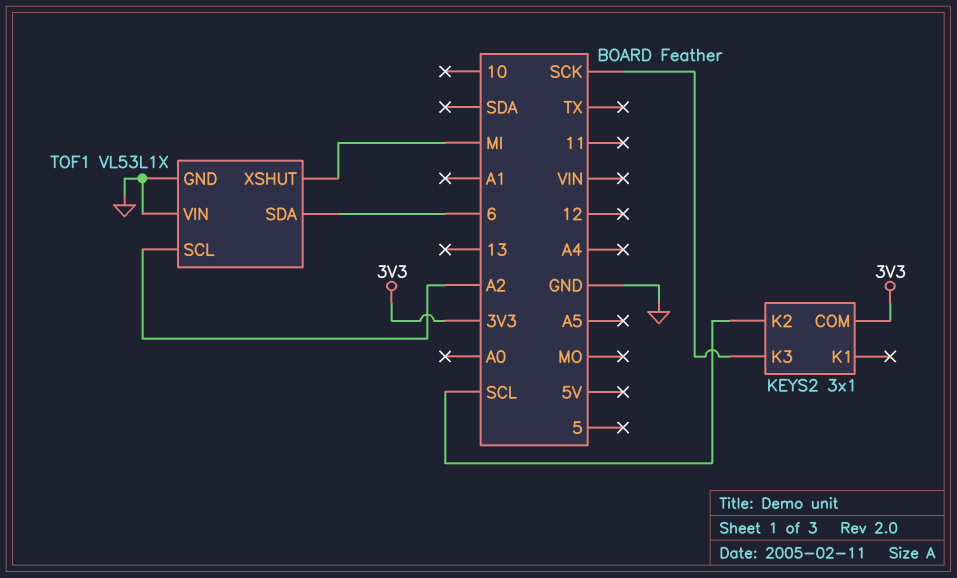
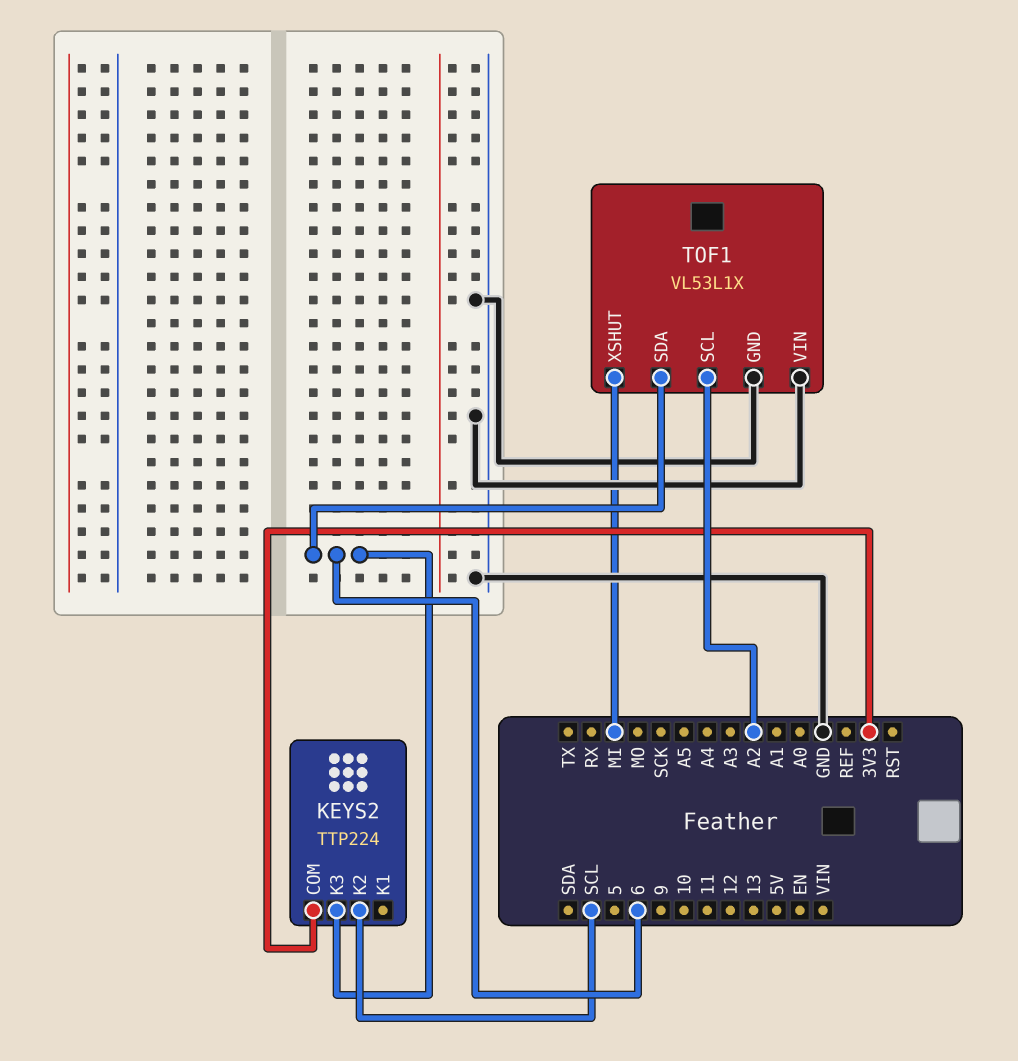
KEYS2: 3x1 -> TTP224
KEYS2 pin K3: SCK -> 6

